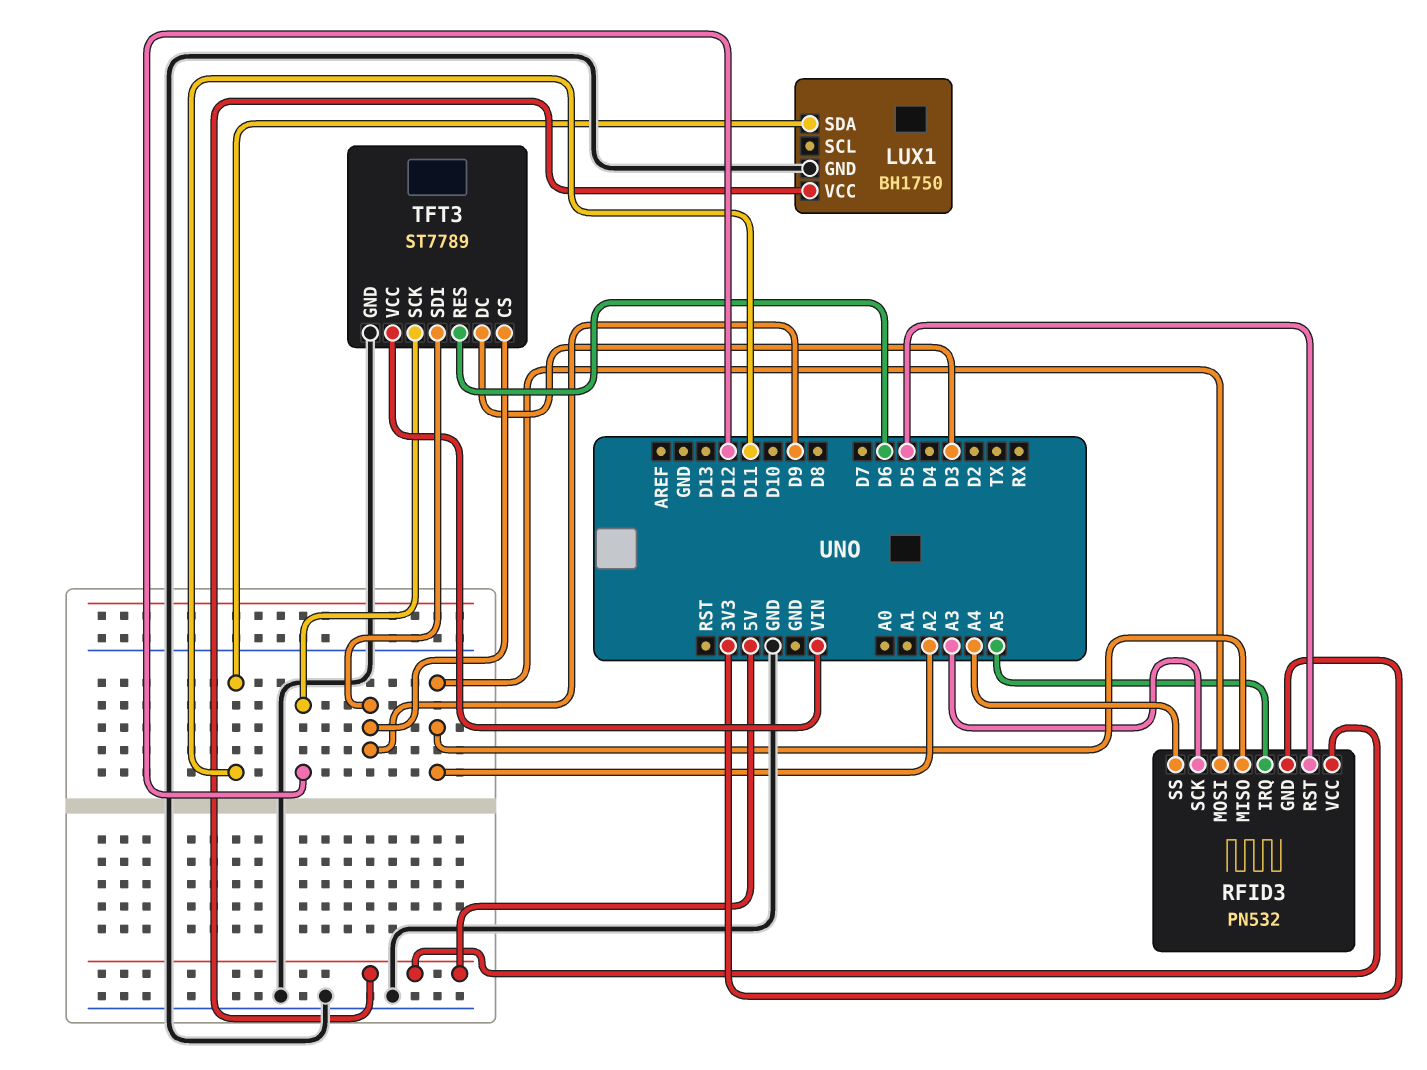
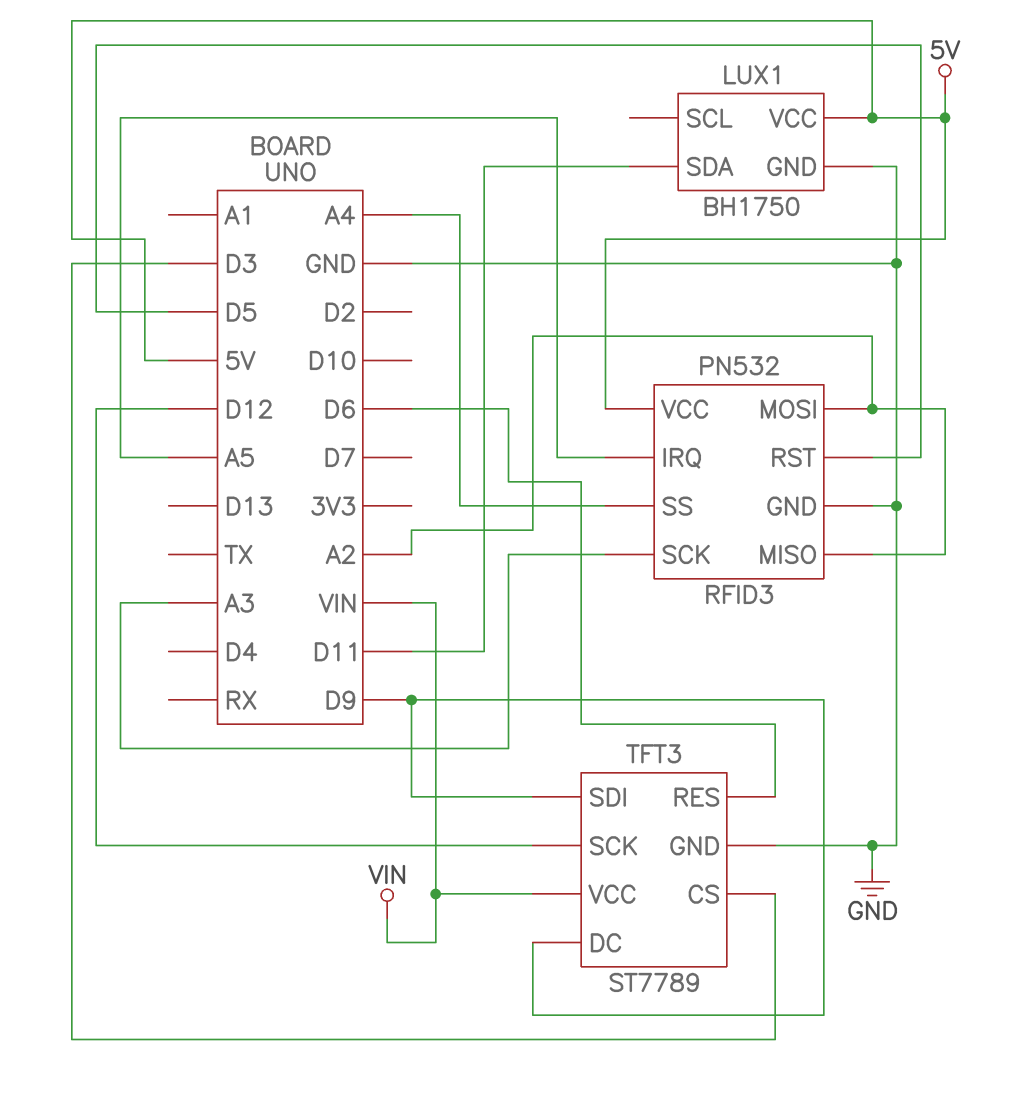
RFID3 pin GND: 3V3 -> GND
TFT3 pin CS: D9 -> D3
TFT3 pin DC: D3 -> D9

